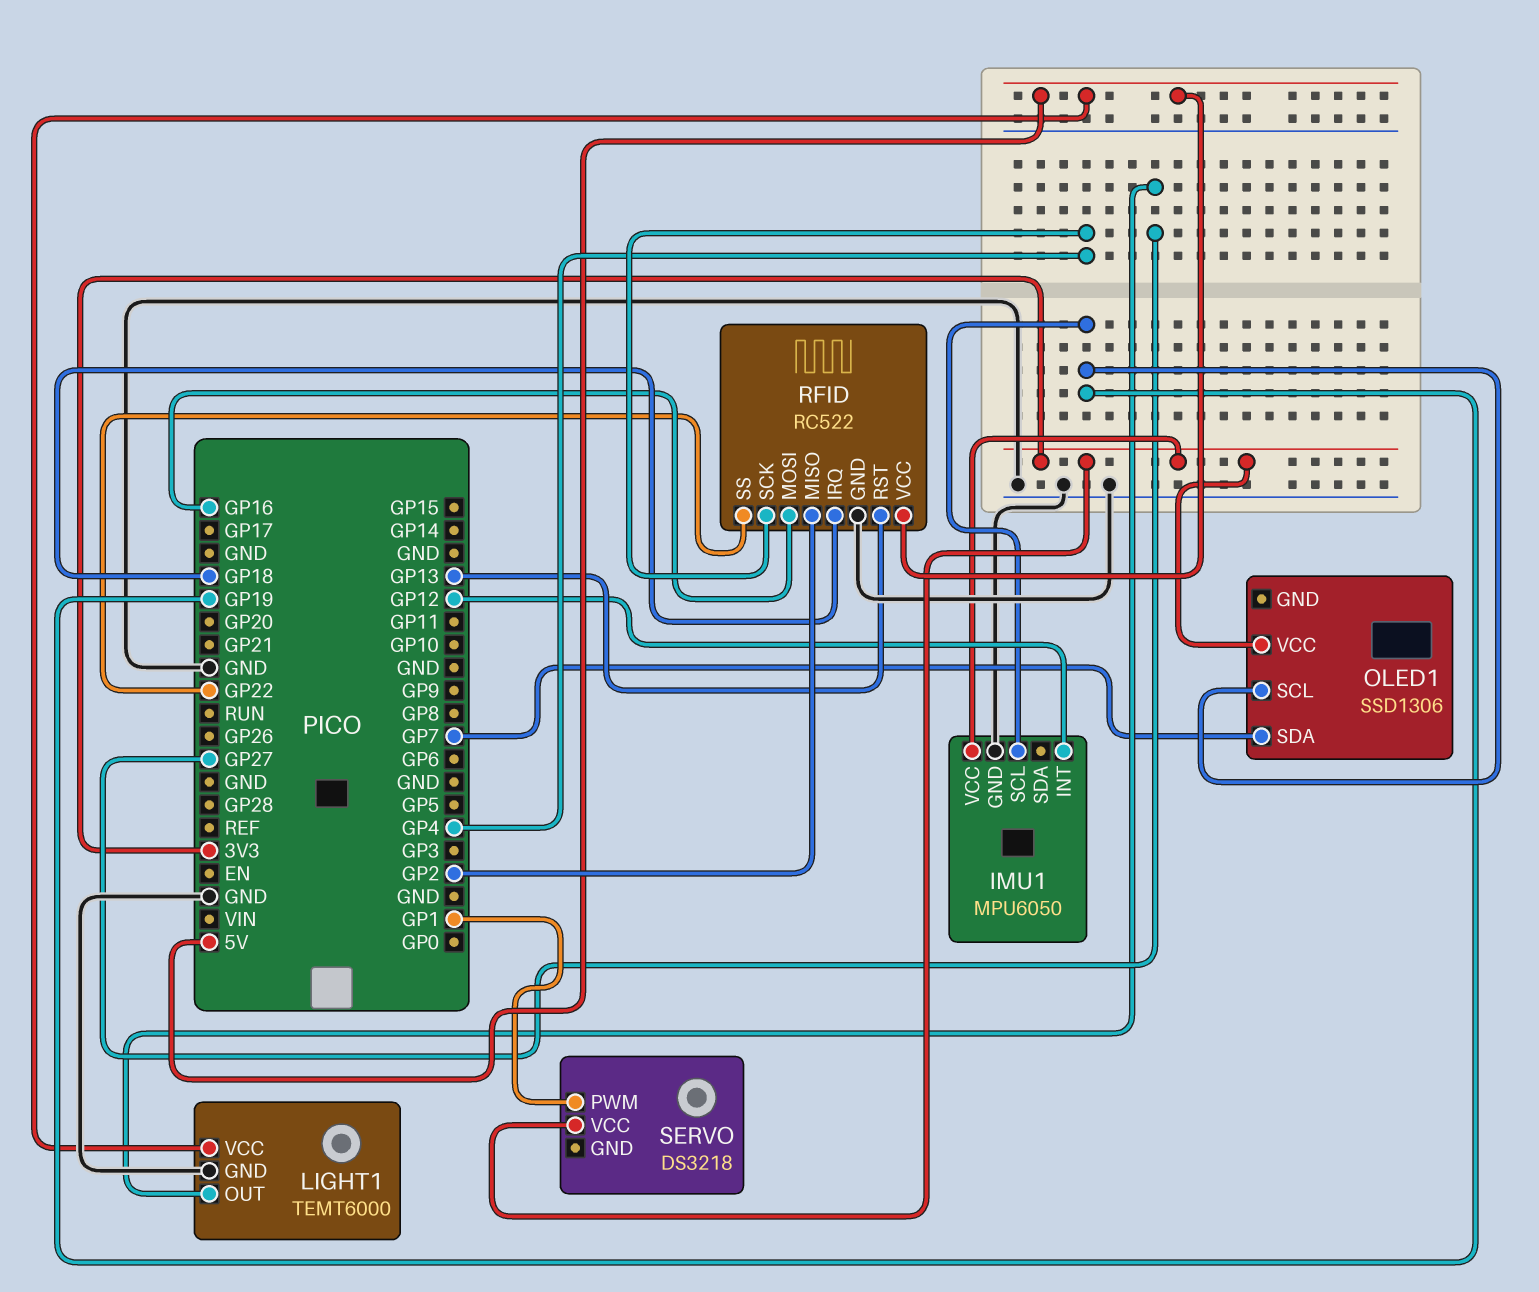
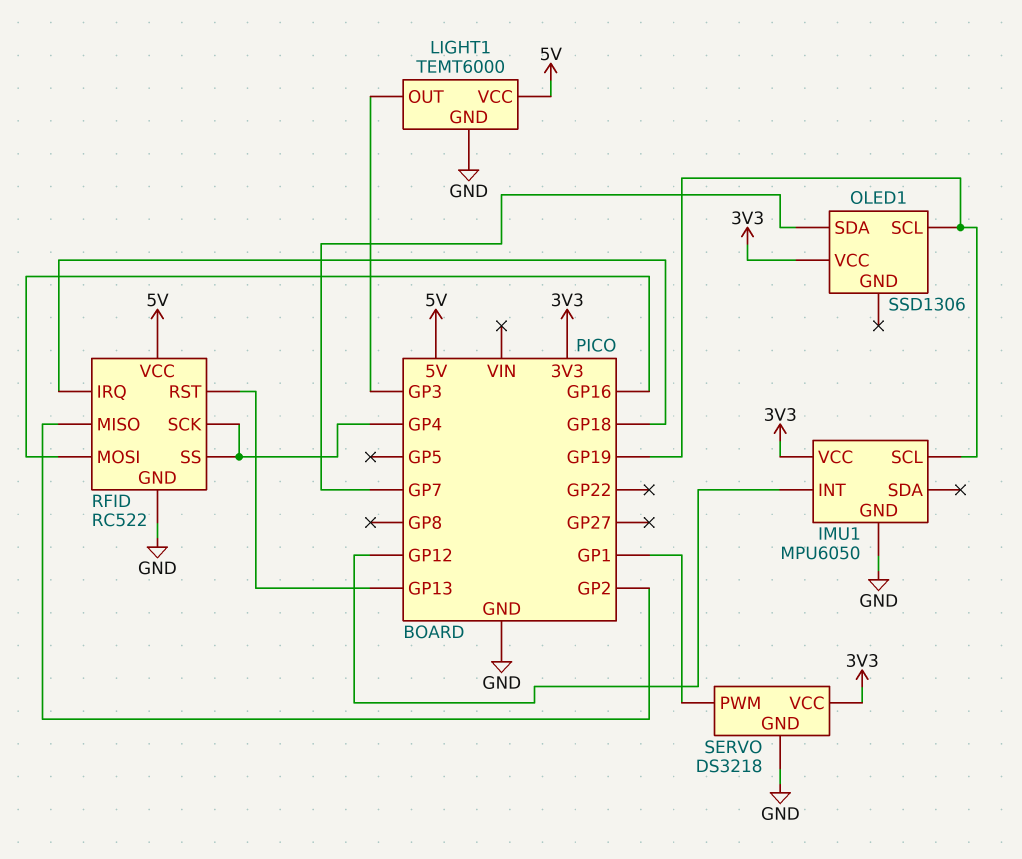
LIGHT1 pin OUT: GP27 -> GP3
RFID pin SS: GP22 -> GP4
SERVO pin GND: none -> GND

